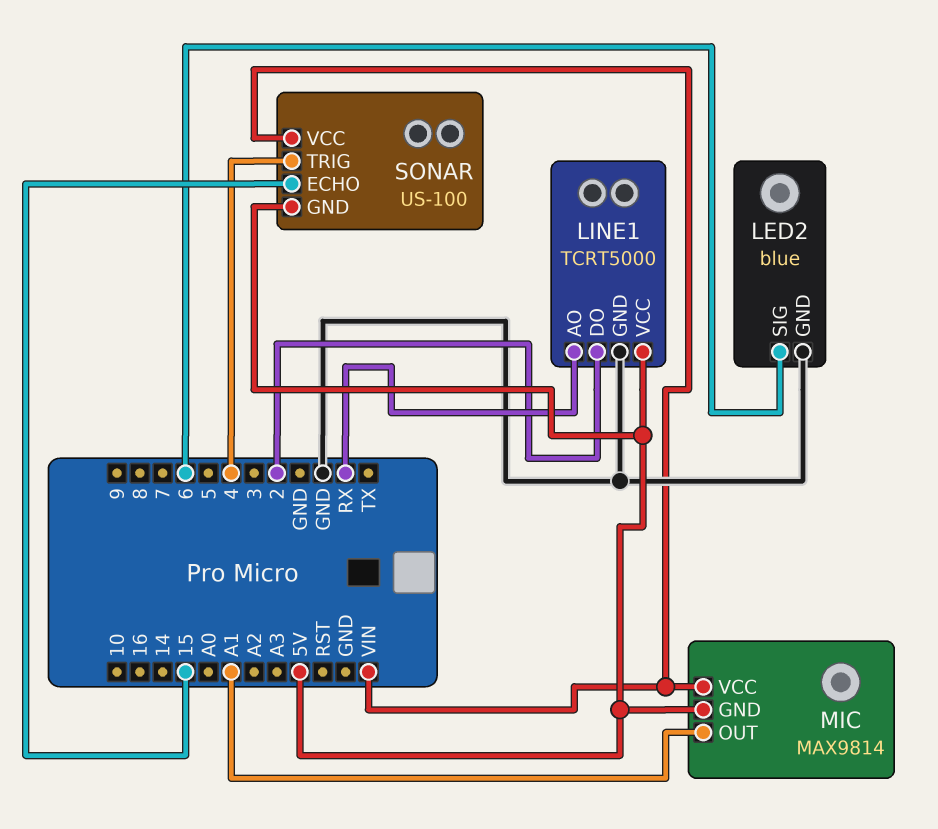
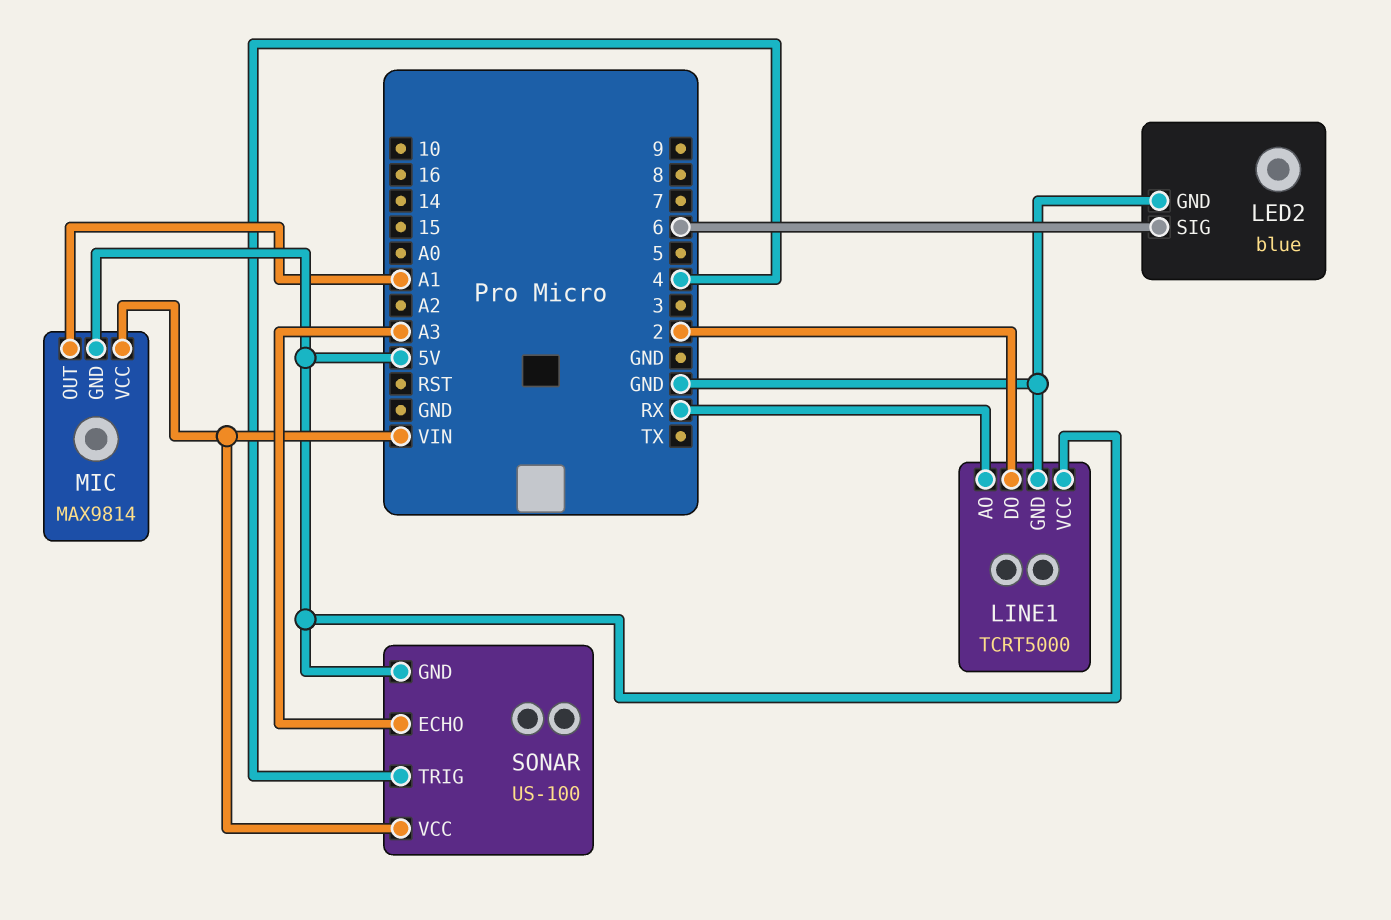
SONAR pin ECHO: 15 -> A3

